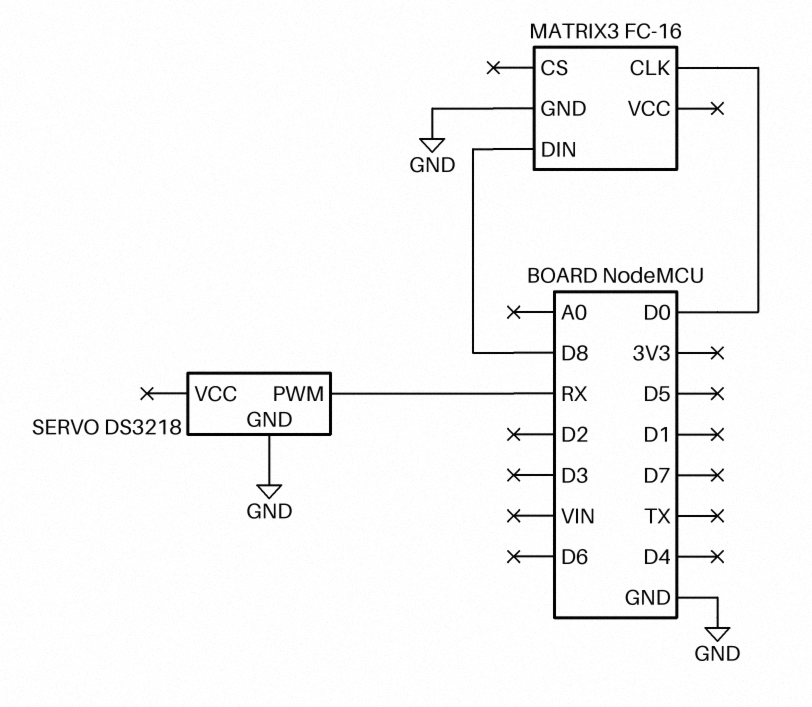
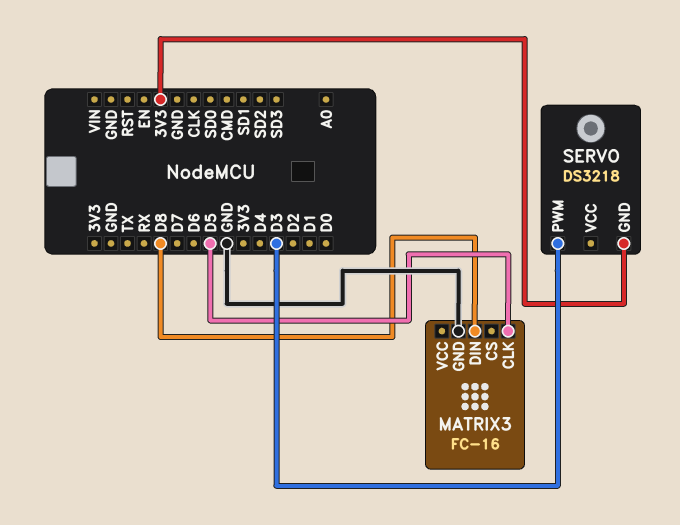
MATRIX3 pin CLK: D0 -> D5
SERVO pin GND: GND -> 3V3
SERVO pin PWM: RX -> D3

